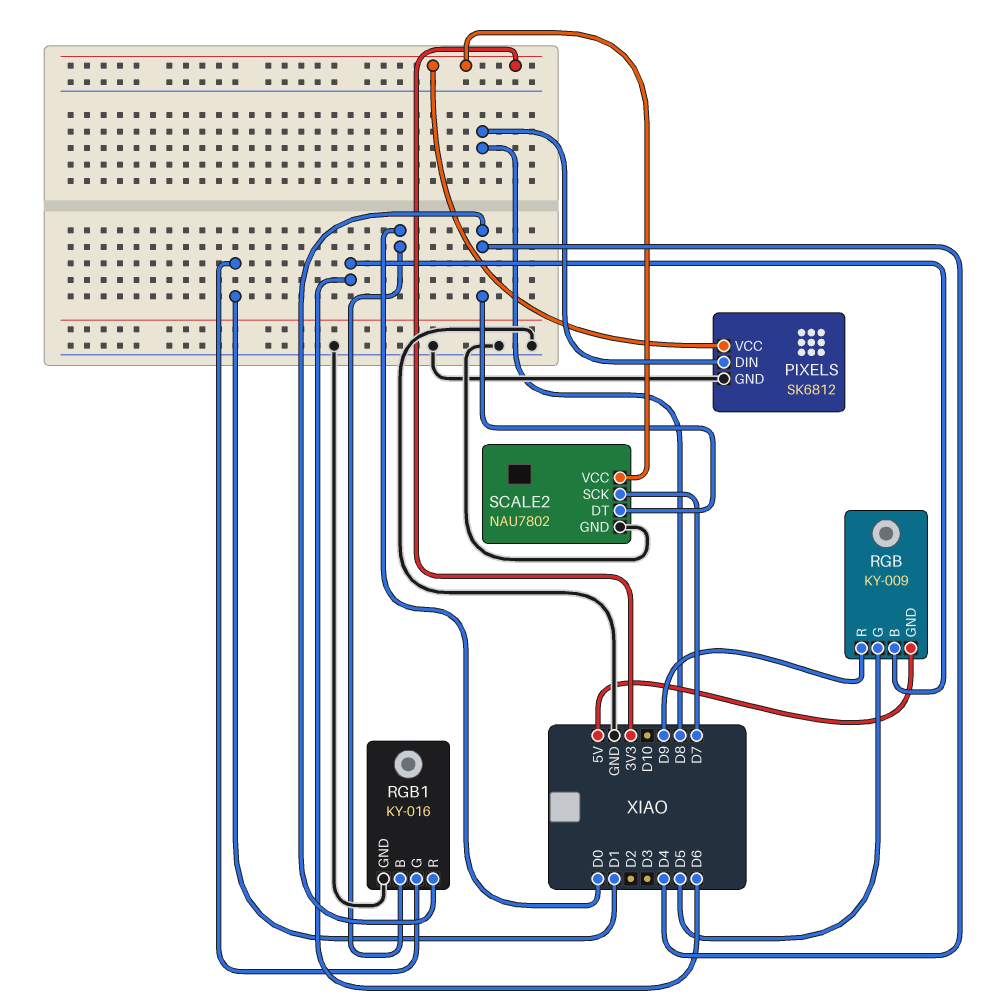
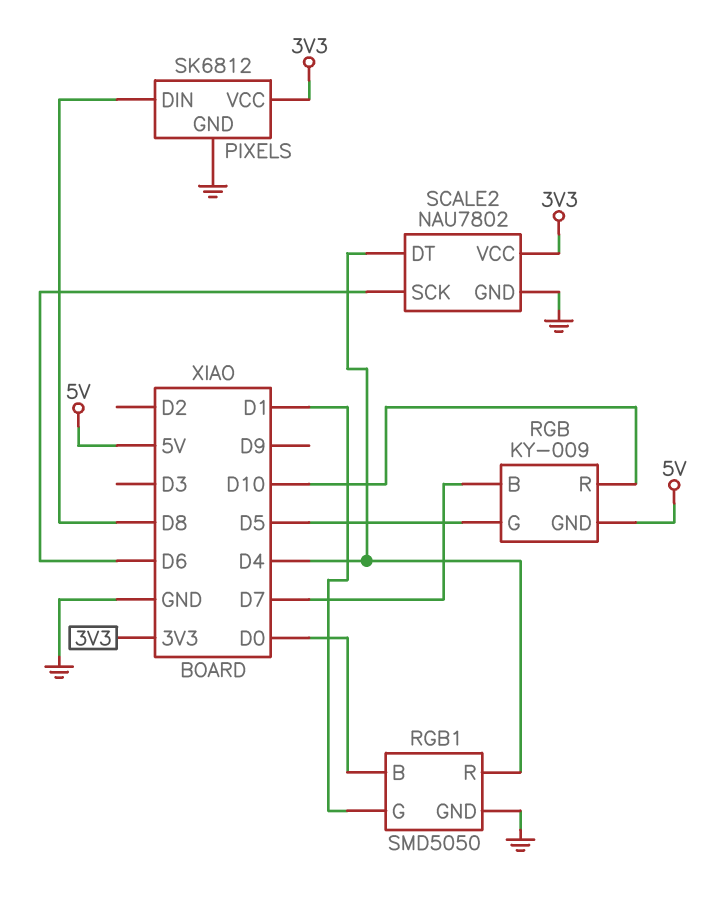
RGB pin B: D6 -> D7
RGB pin R: D9 -> D10
RGB1: KY-016 -> SMD5050
SCALE2 pin SCK: D7 -> D6

